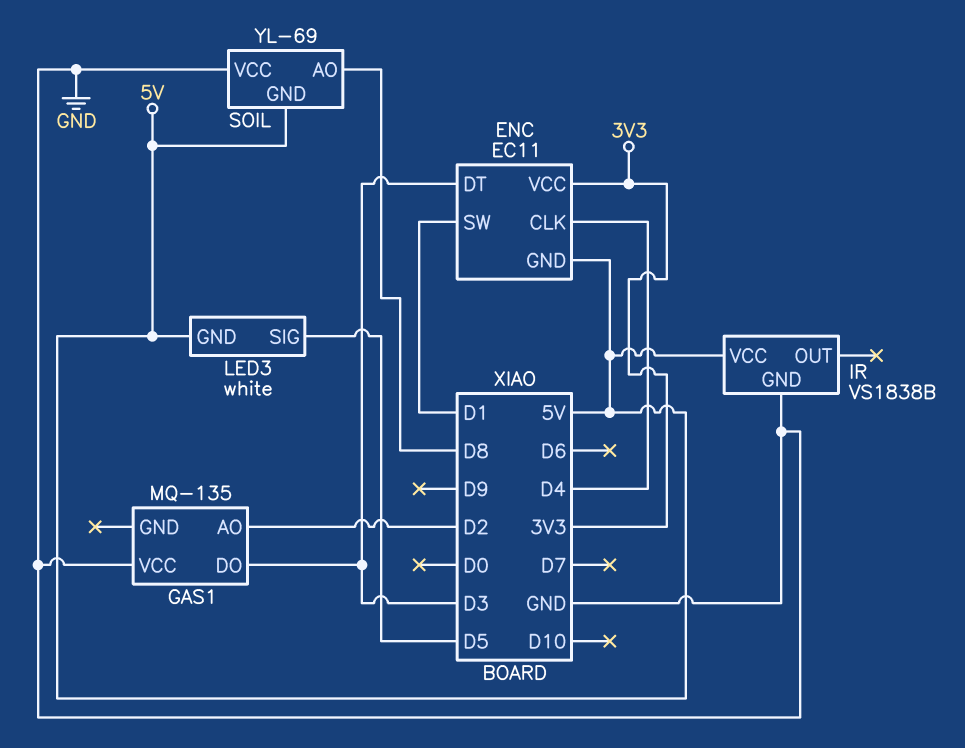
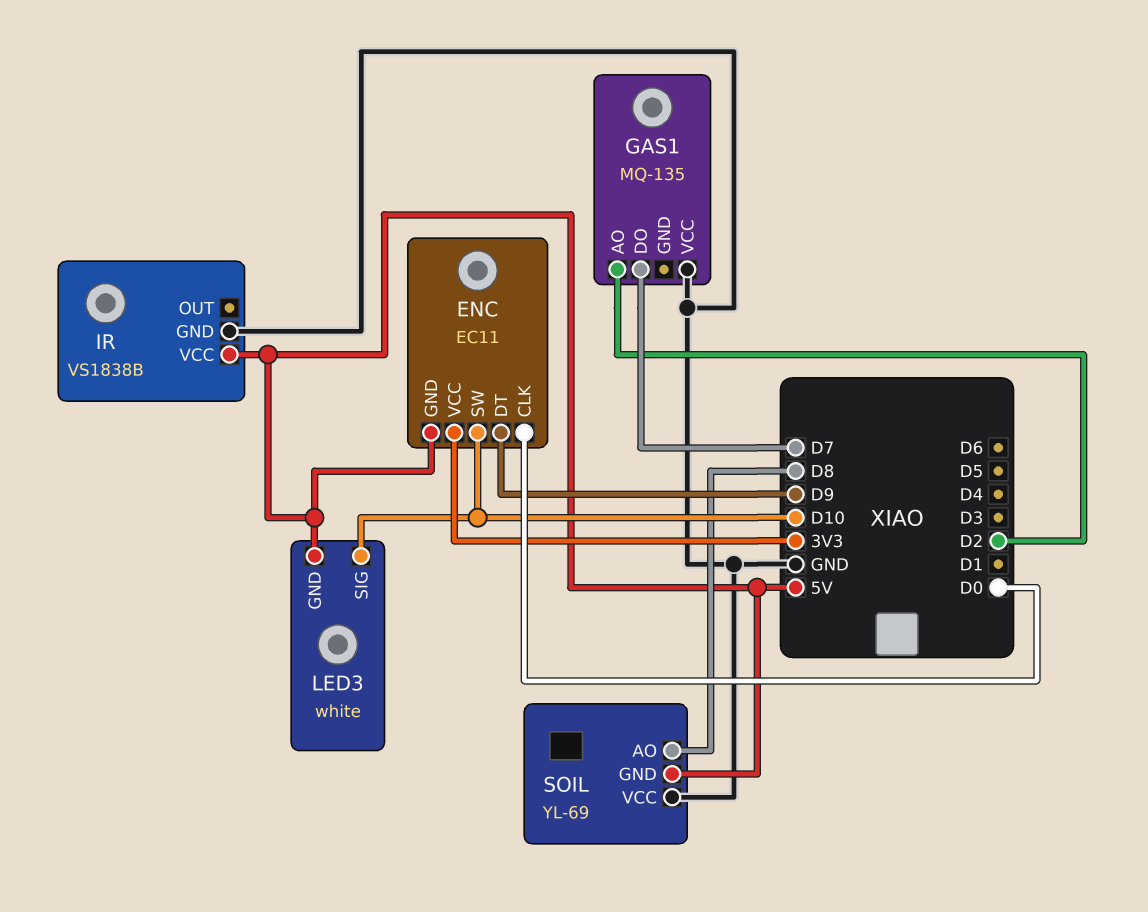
ENC pin CLK: D4 -> D0
ENC pin DT: D3 -> D9
ENC pin SW: D1 -> D10
GAS1 pin DO: D3 -> D7
LED3 pin SIG: D5 -> D10

